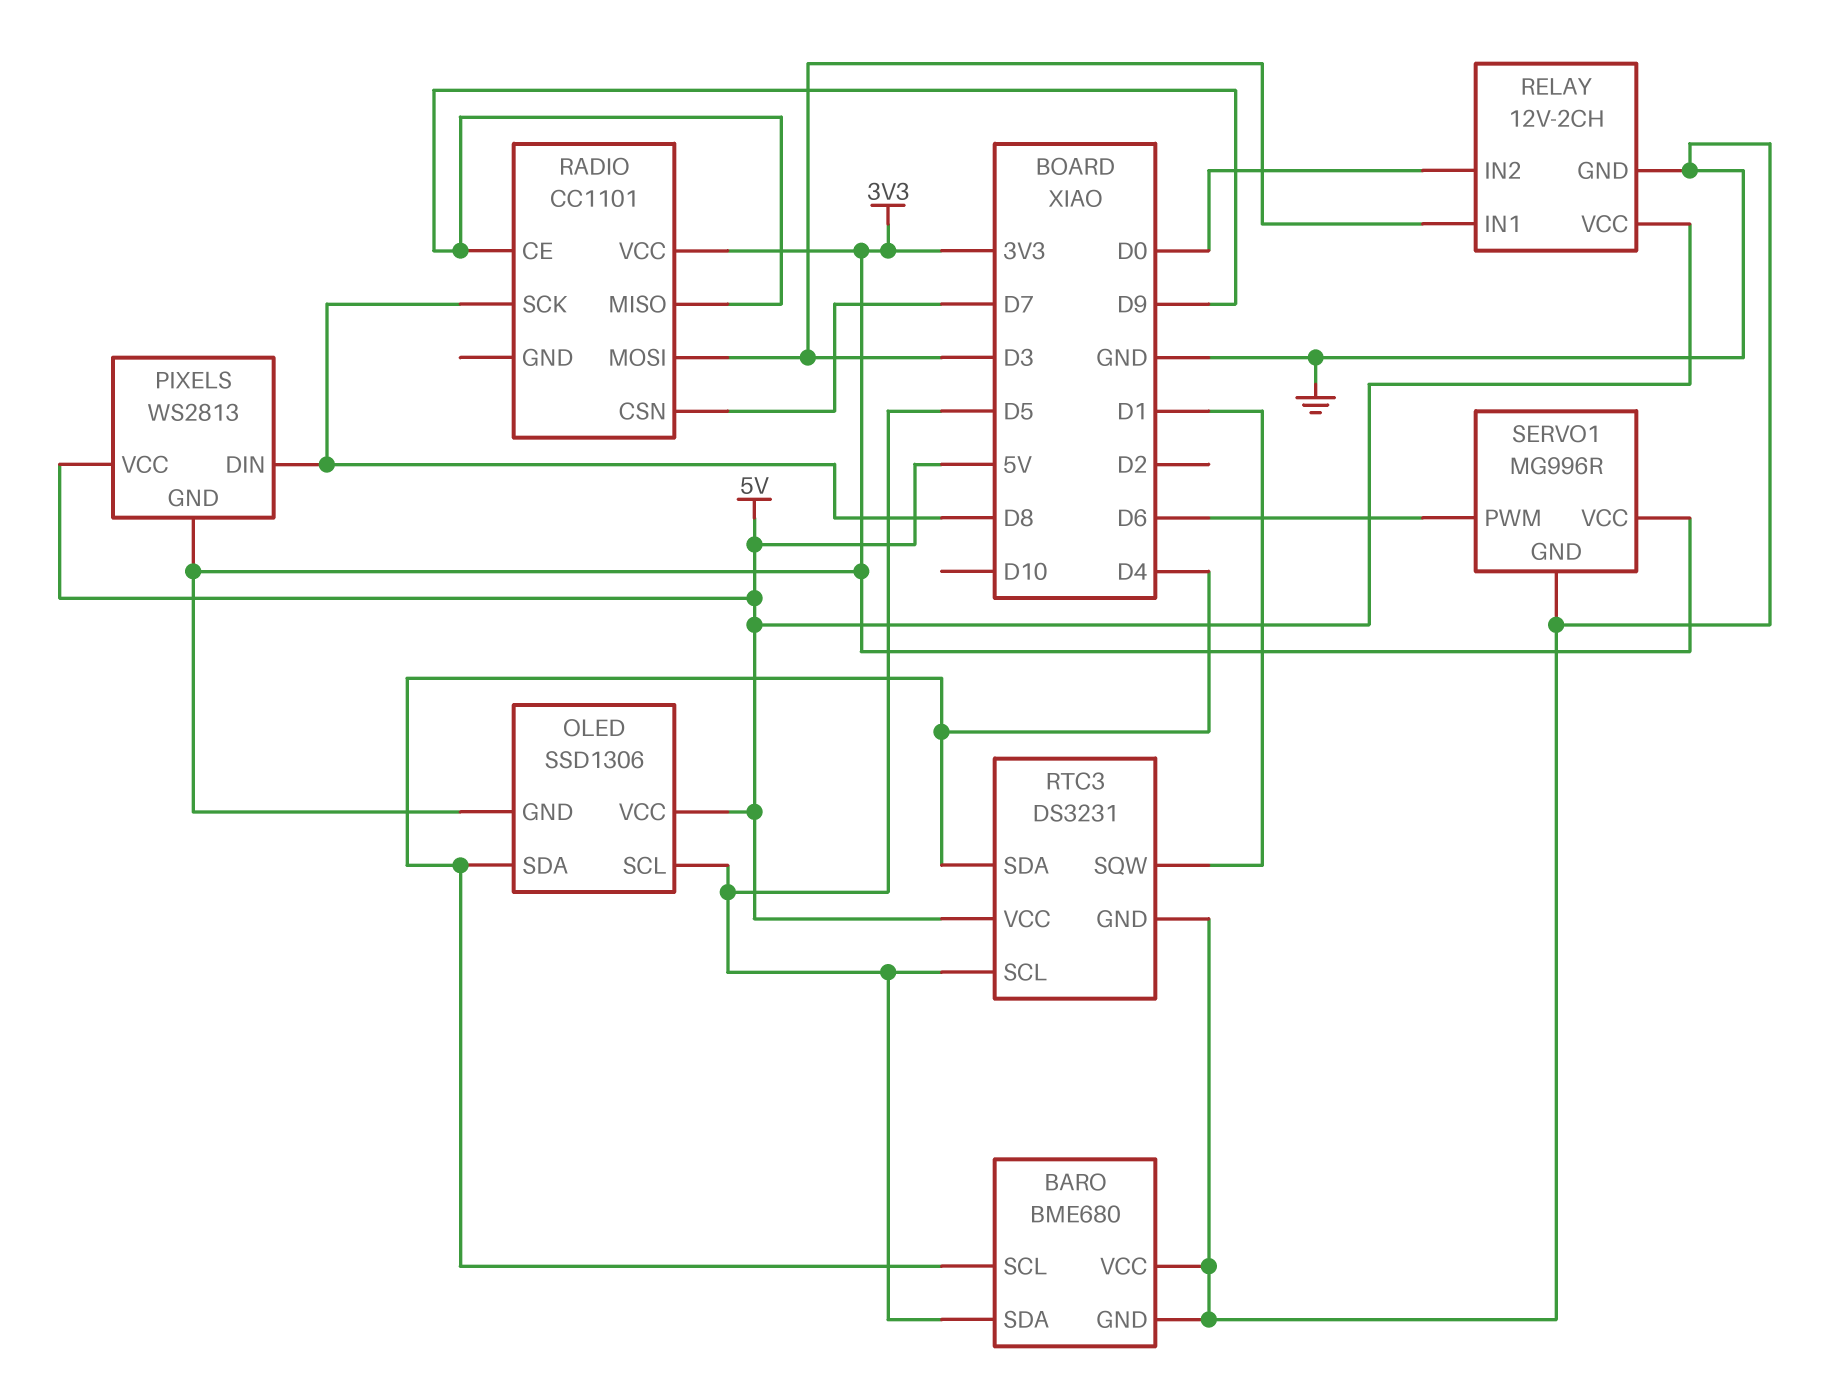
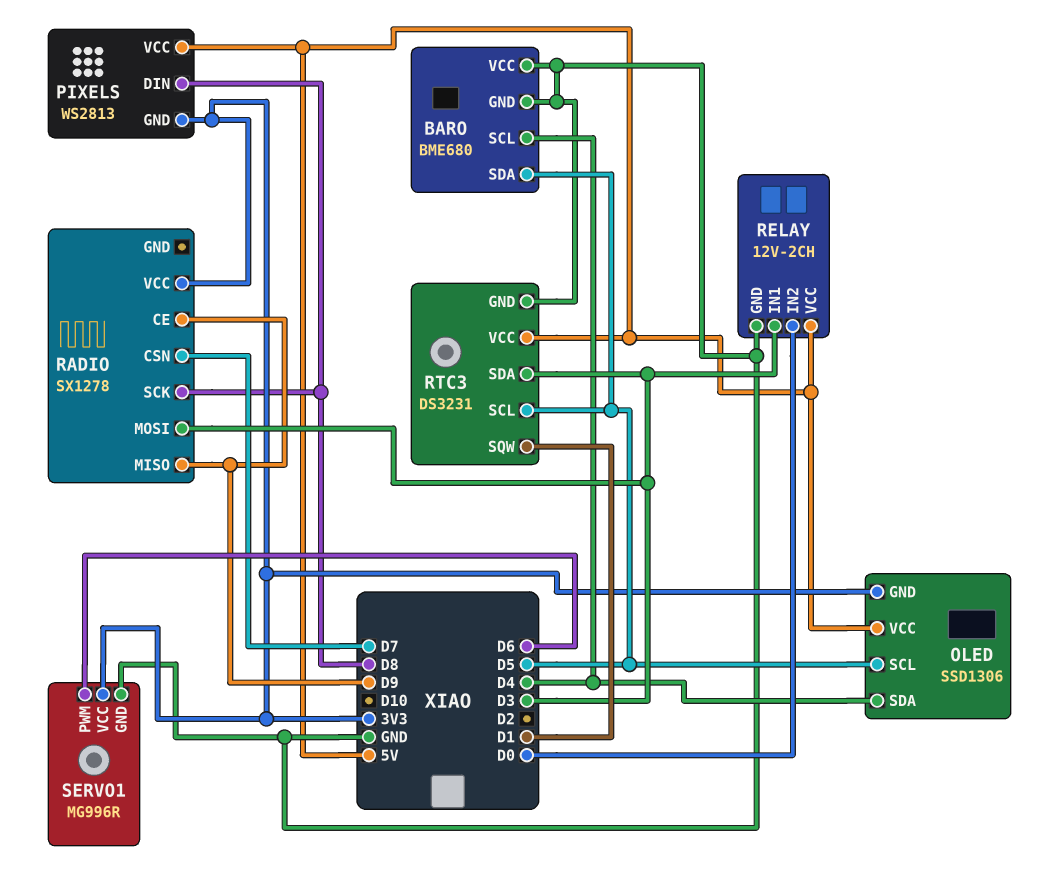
RADIO: CC1101 -> SX1278
RTC3 pin SDA: D4 -> D3

